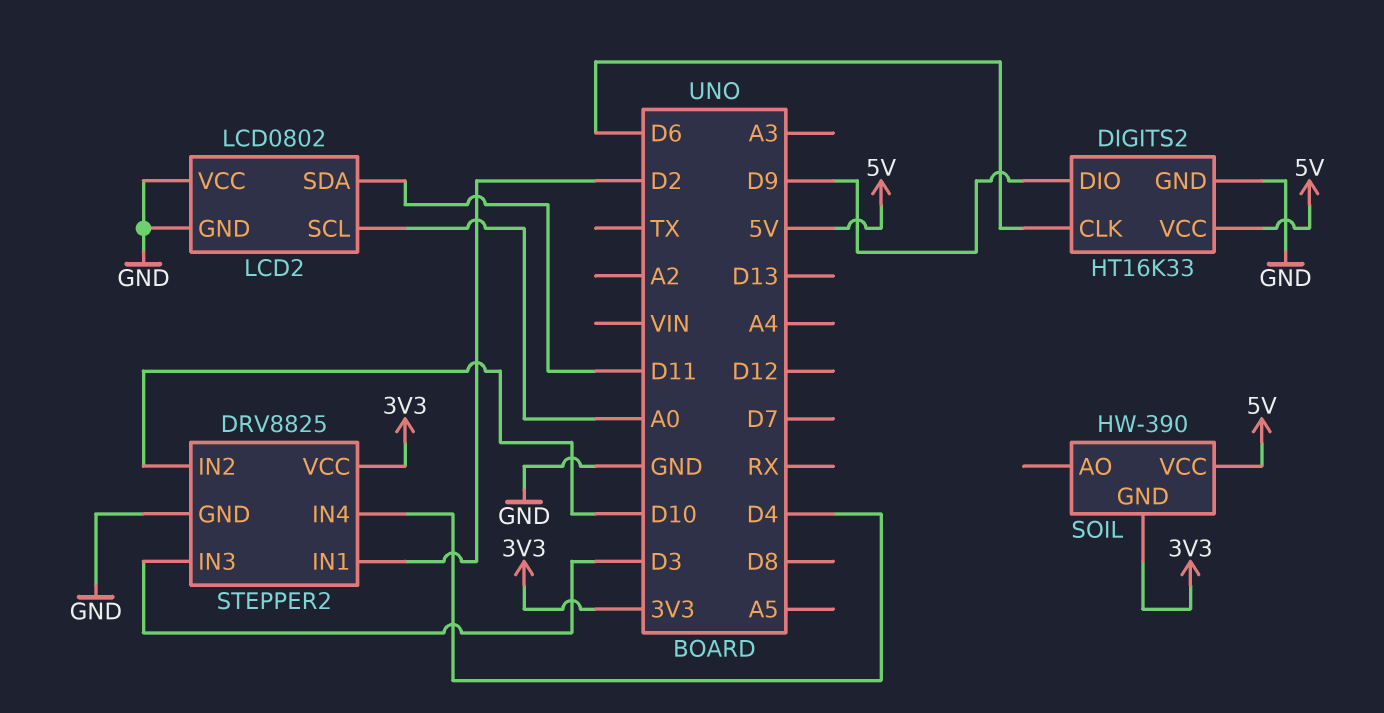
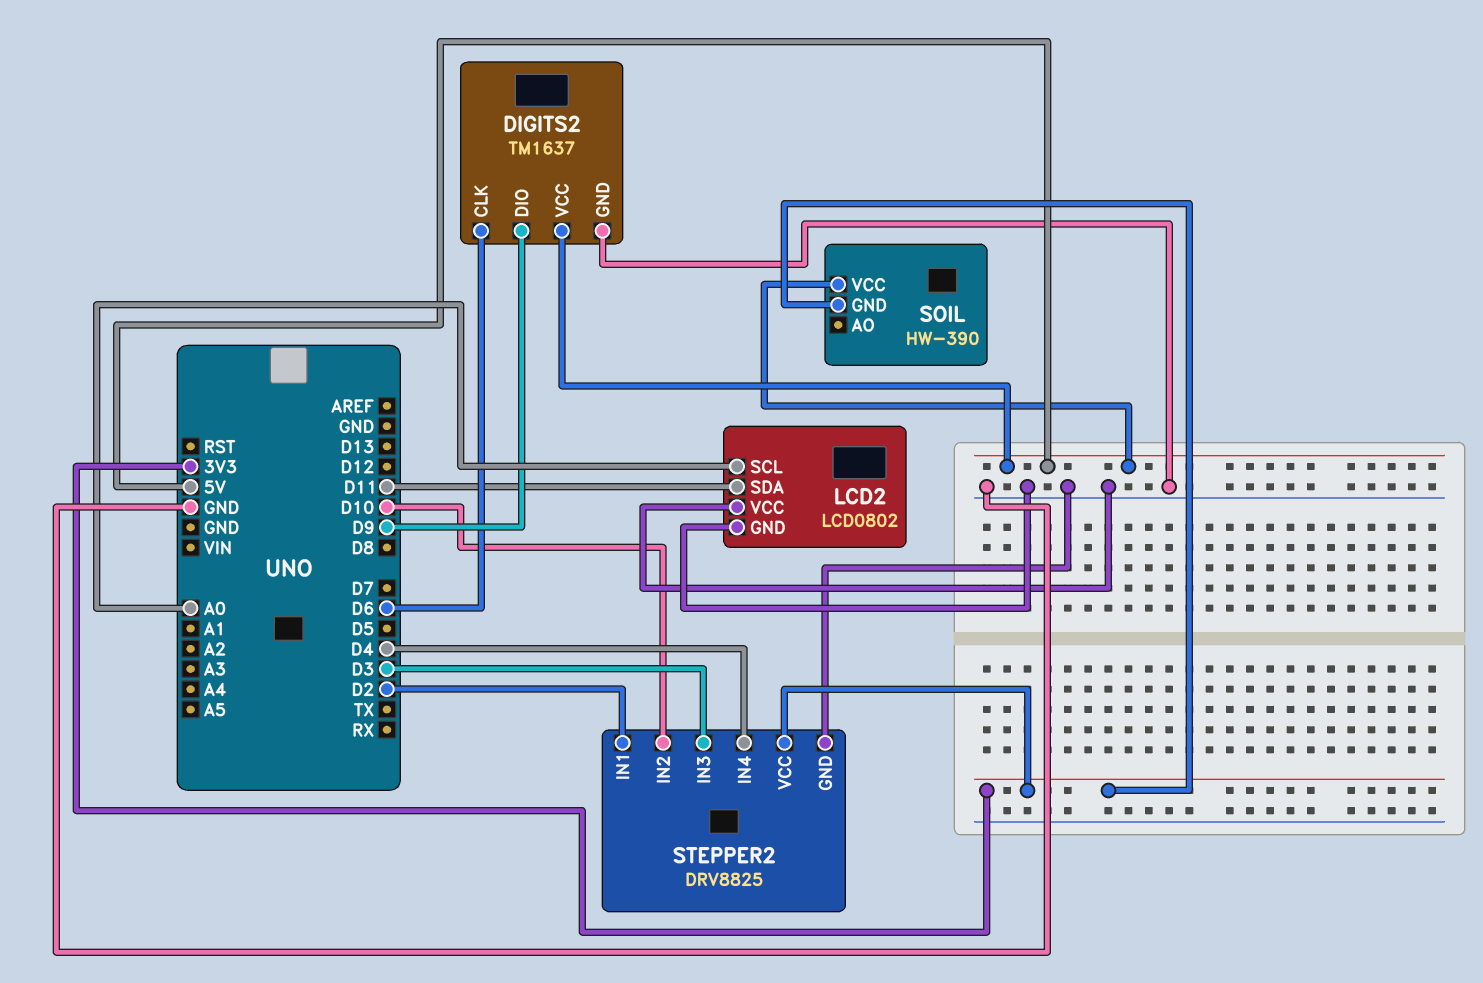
DIGITS2: HT16K33 -> TM1637

